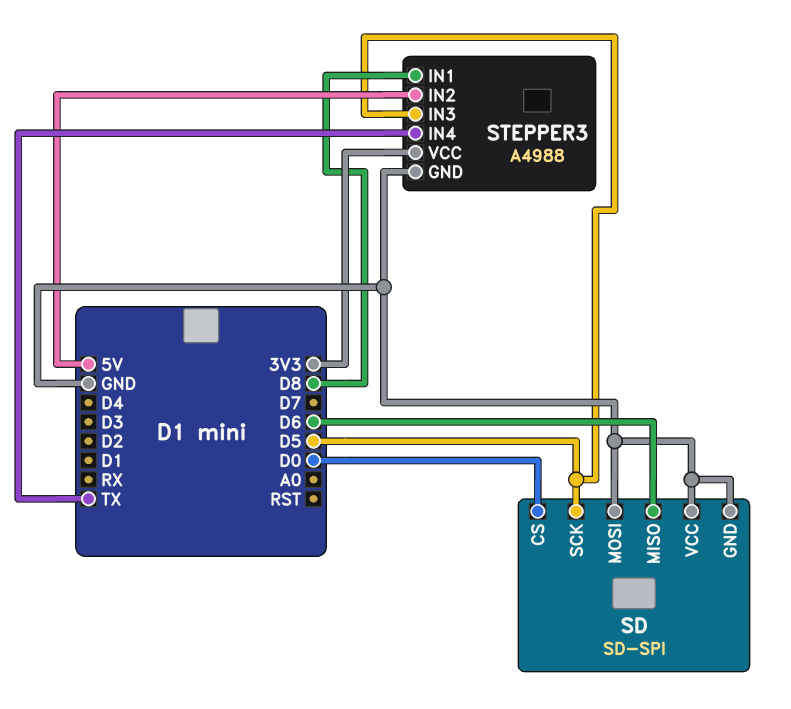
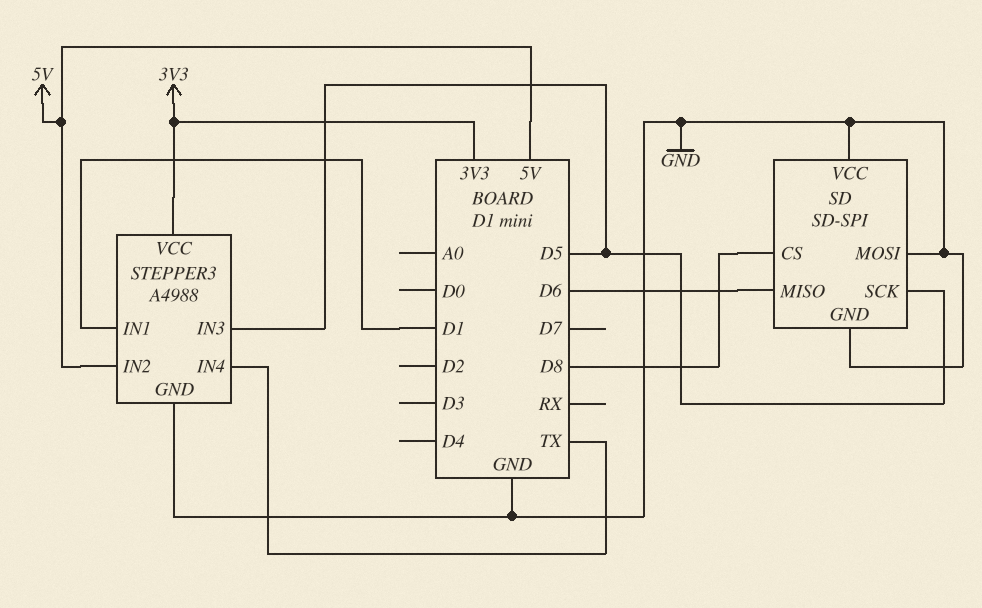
SD pin CS: D0 -> D8
STEPPER3 pin IN1: D8 -> D1

